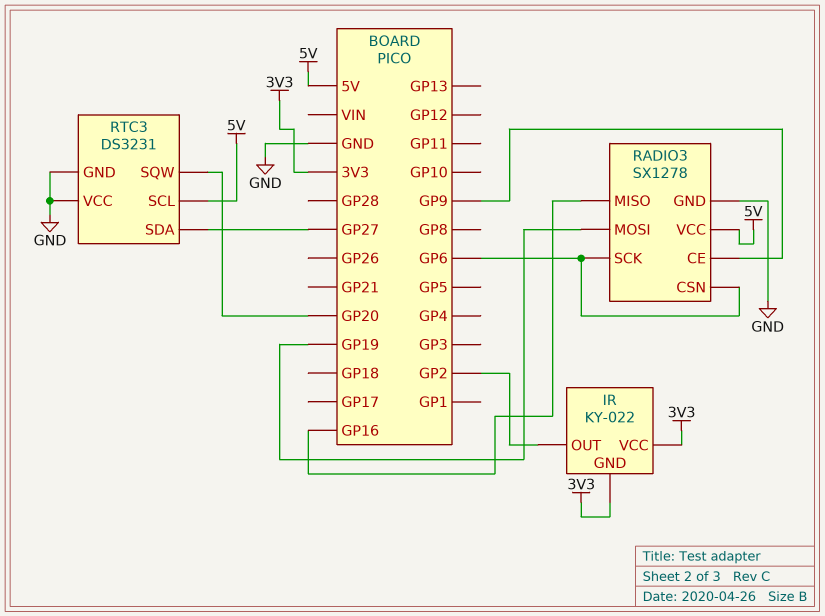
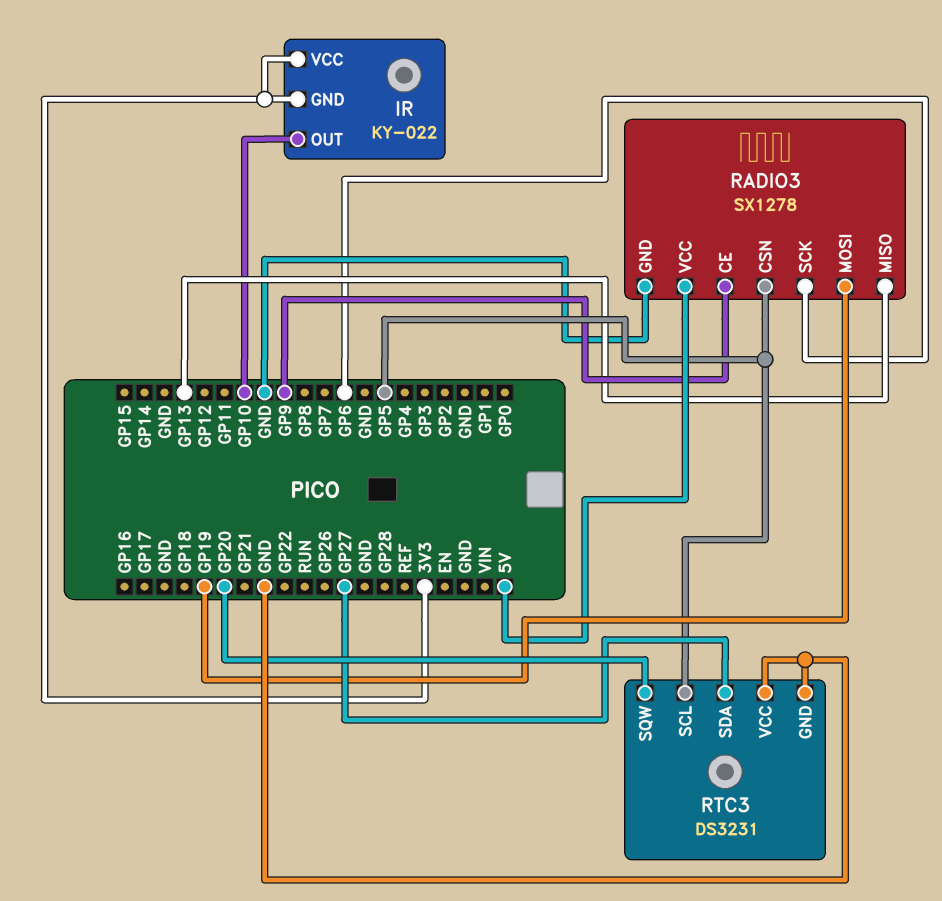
IR pin OUT: GP2 -> GP10
RADIO3 pin CSN: GP6 -> GP5
RADIO3 pin MISO: GP16 -> GP13
RTC3 pin SCL: 5V -> GP5

